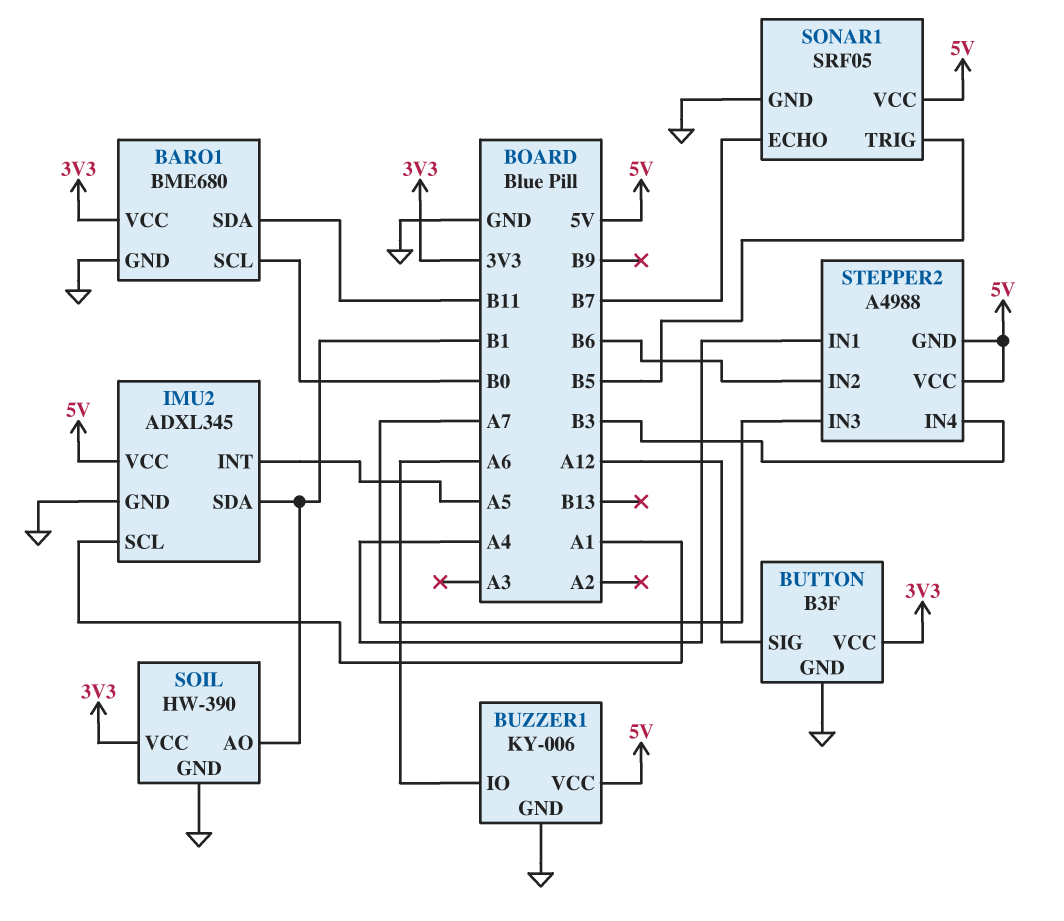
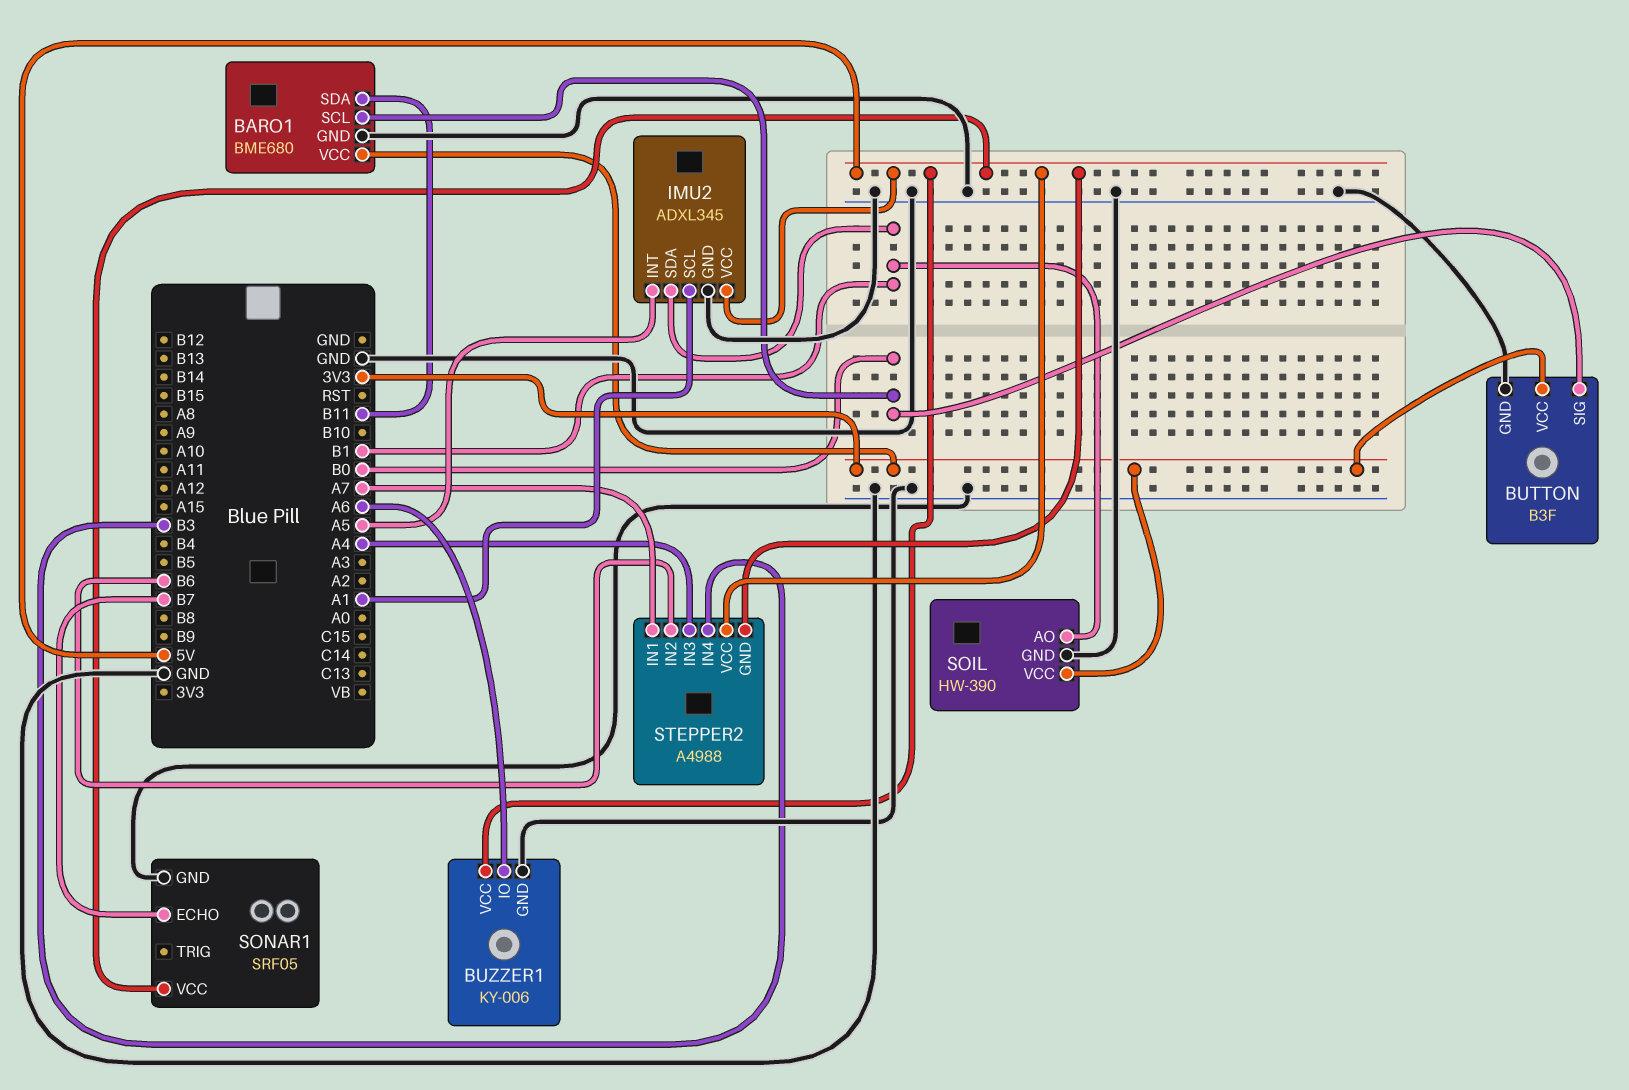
BUTTON pin SIG: A12 -> B0
SONAR1 pin TRIG: B5 -> none
STEPPER2 pin IN1: A4 -> A7
STEPPER2 pin IN3: A7 -> A4

